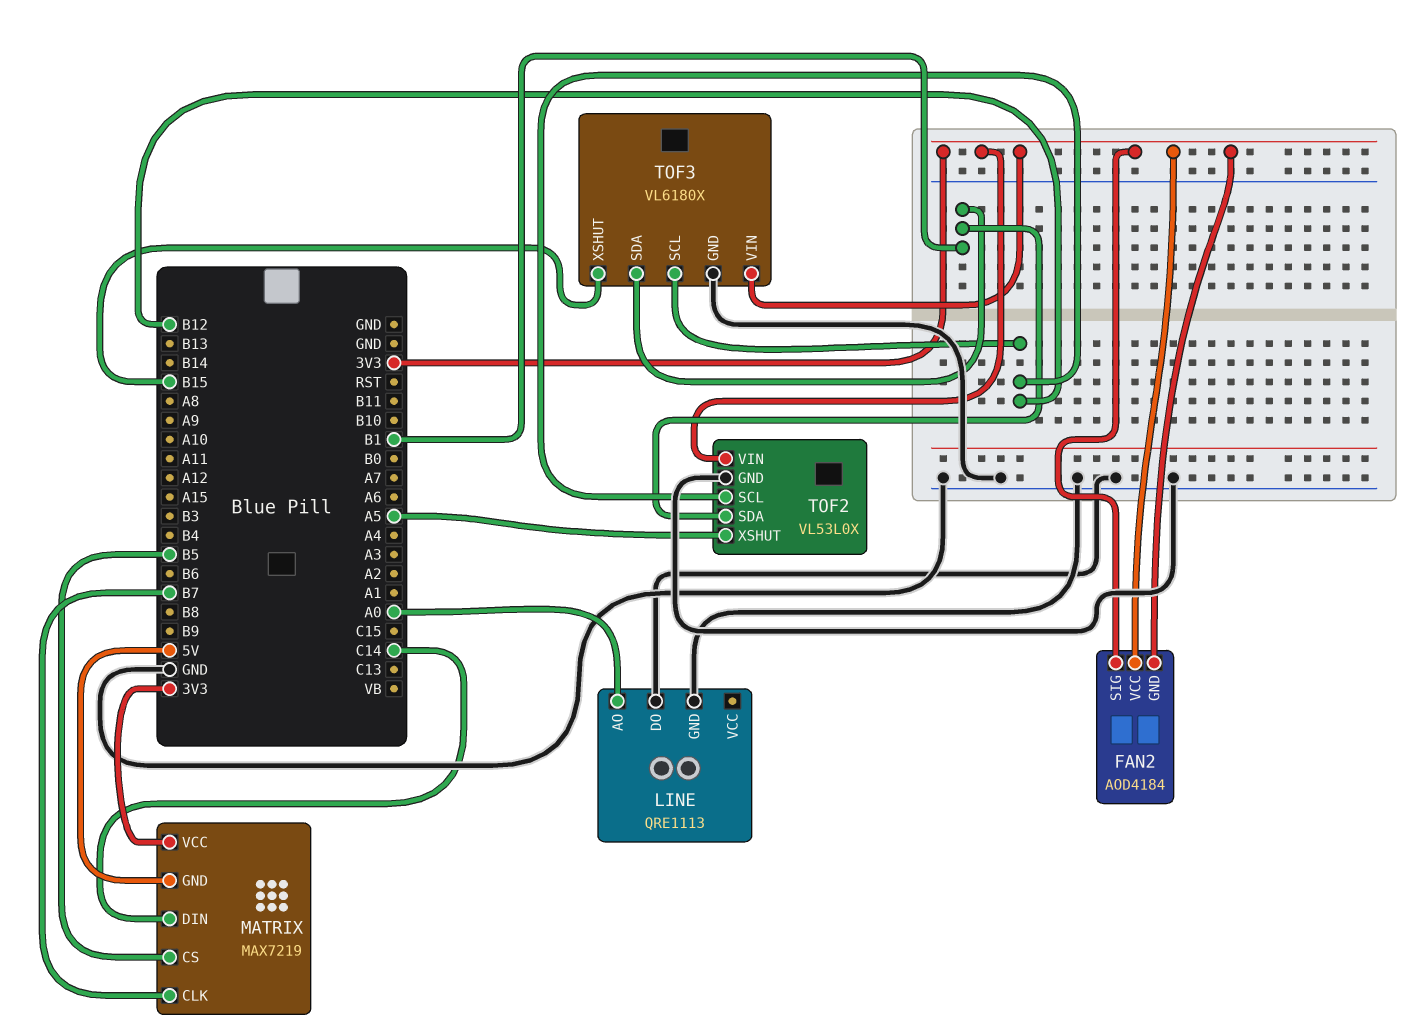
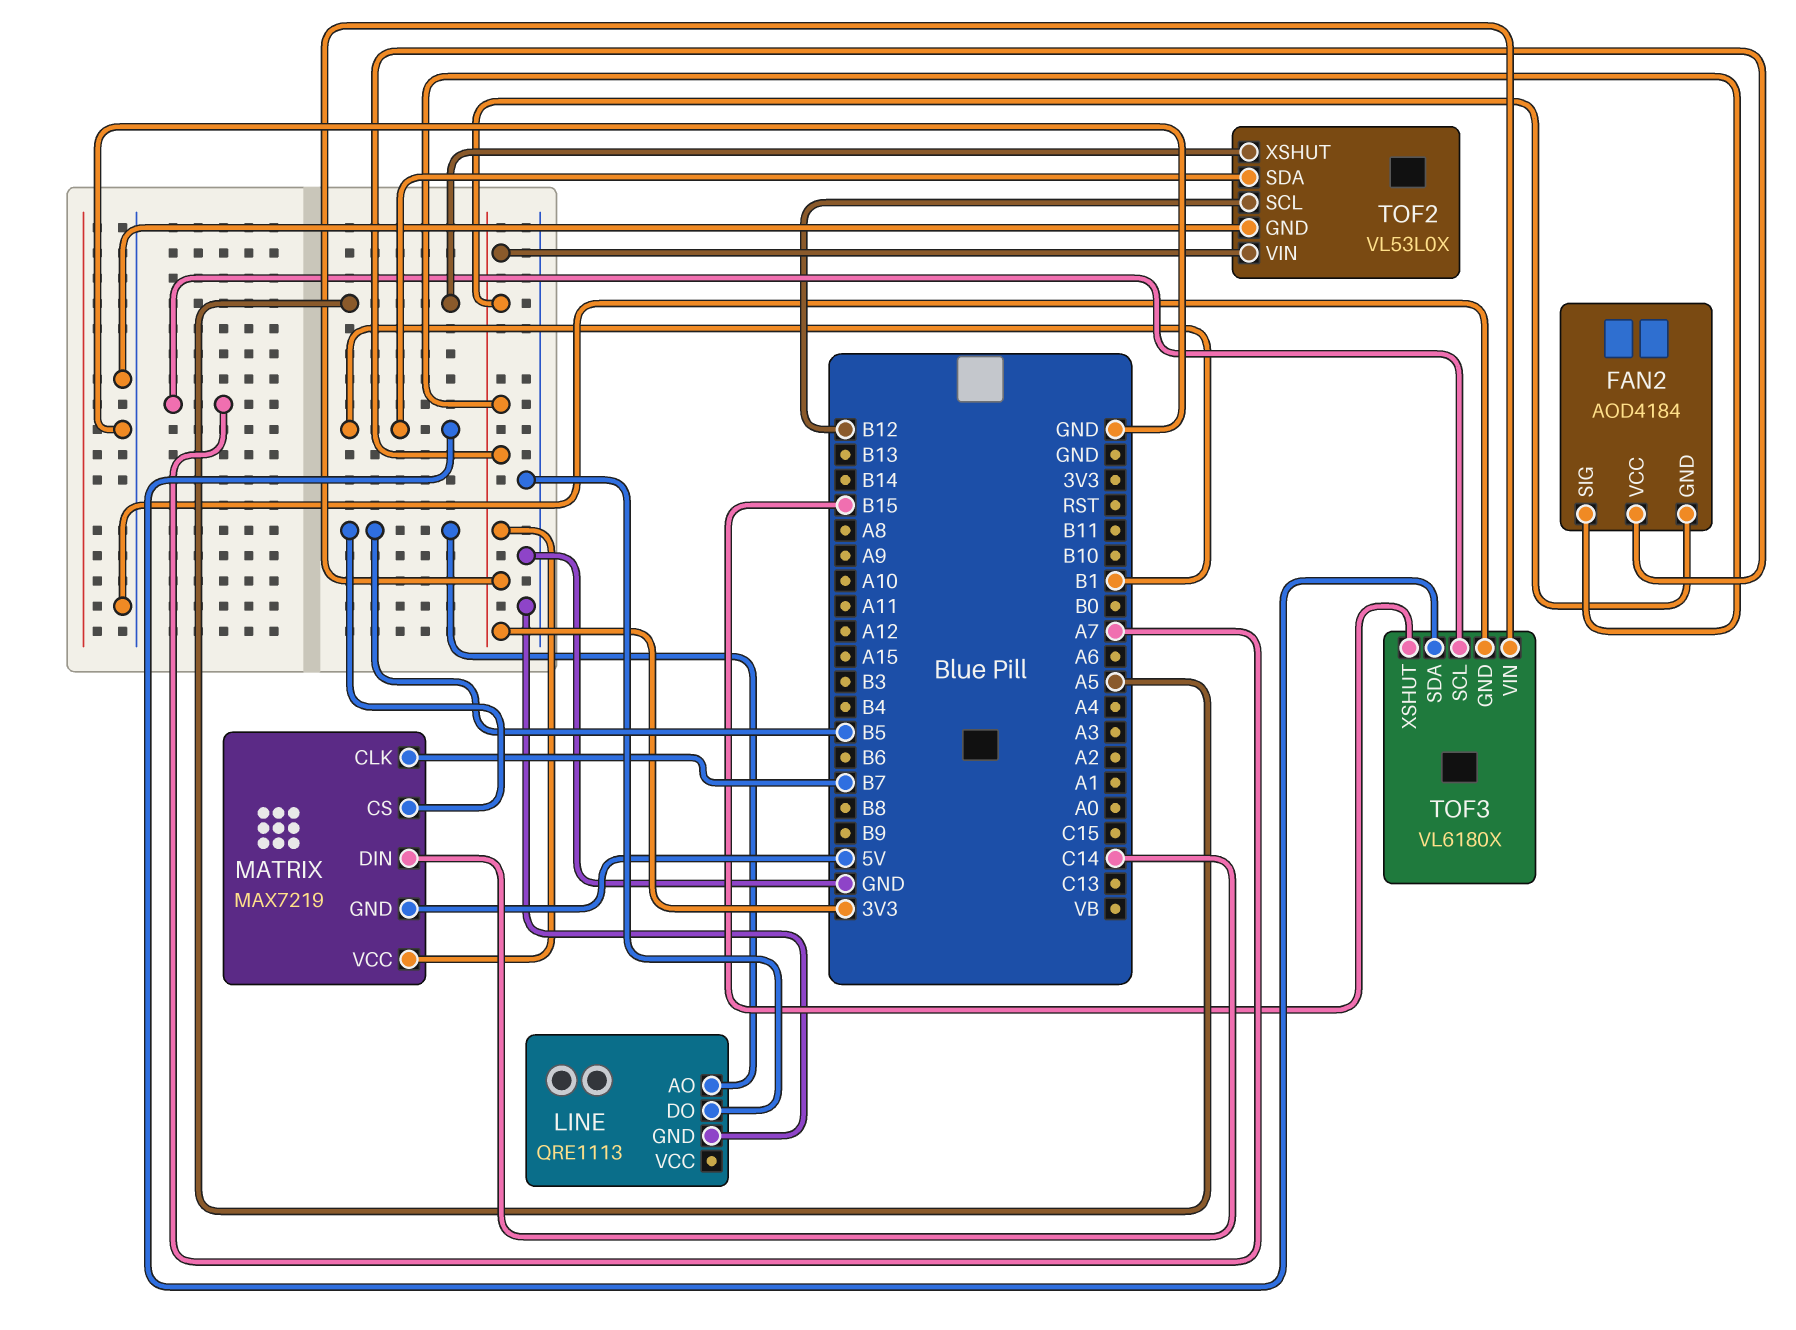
LINE pin AO: A0 -> B5
TOF3 pin SCL: B12 -> A7

